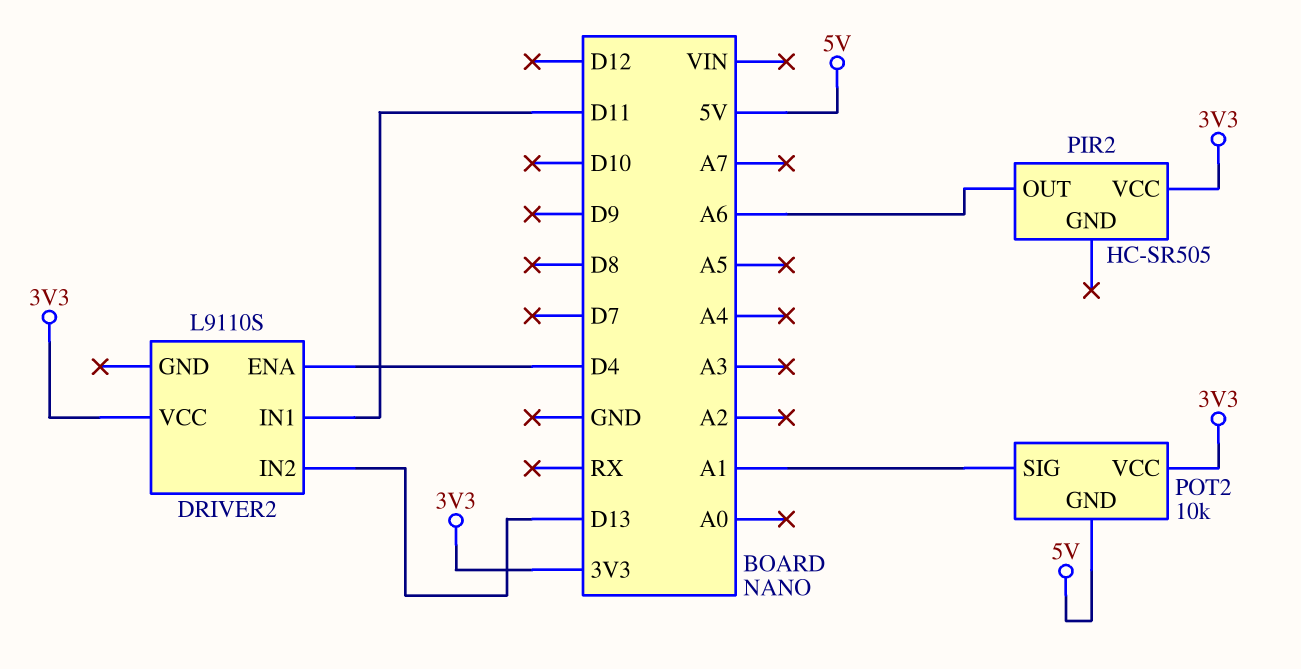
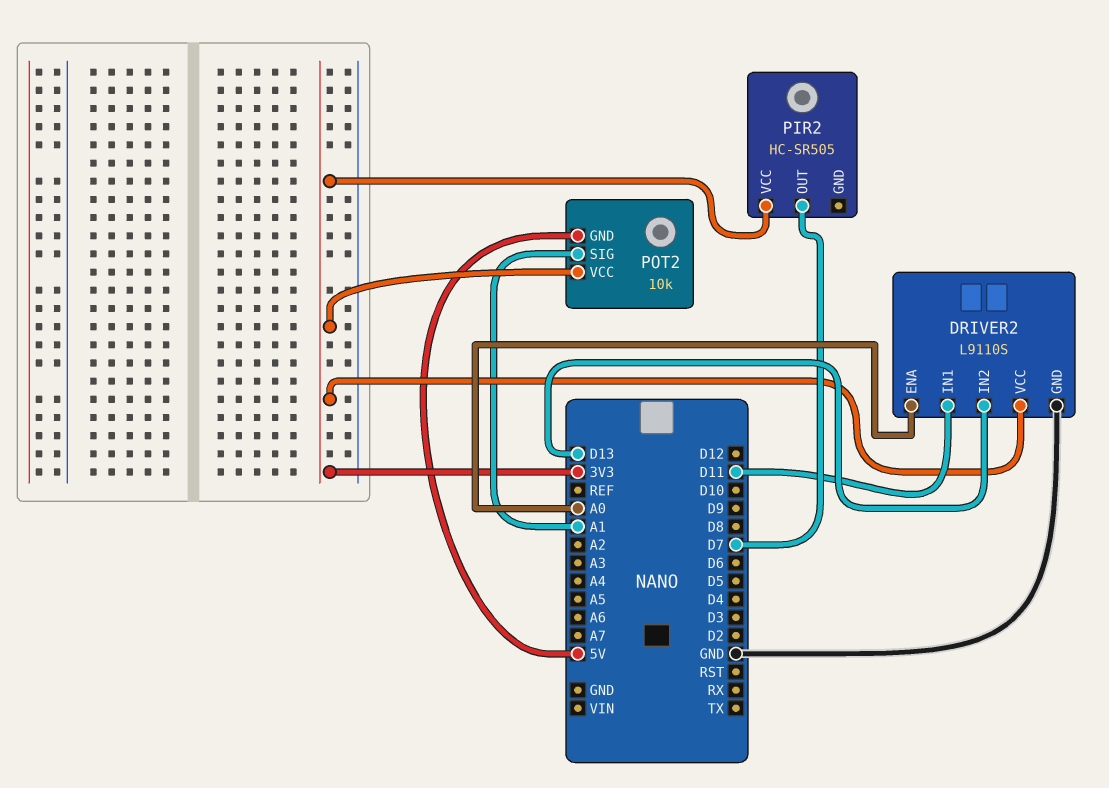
DRIVER2 pin ENA: D4 -> A0
DRIVER2 pin GND: none -> GND
PIR2 pin OUT: A6 -> D7

